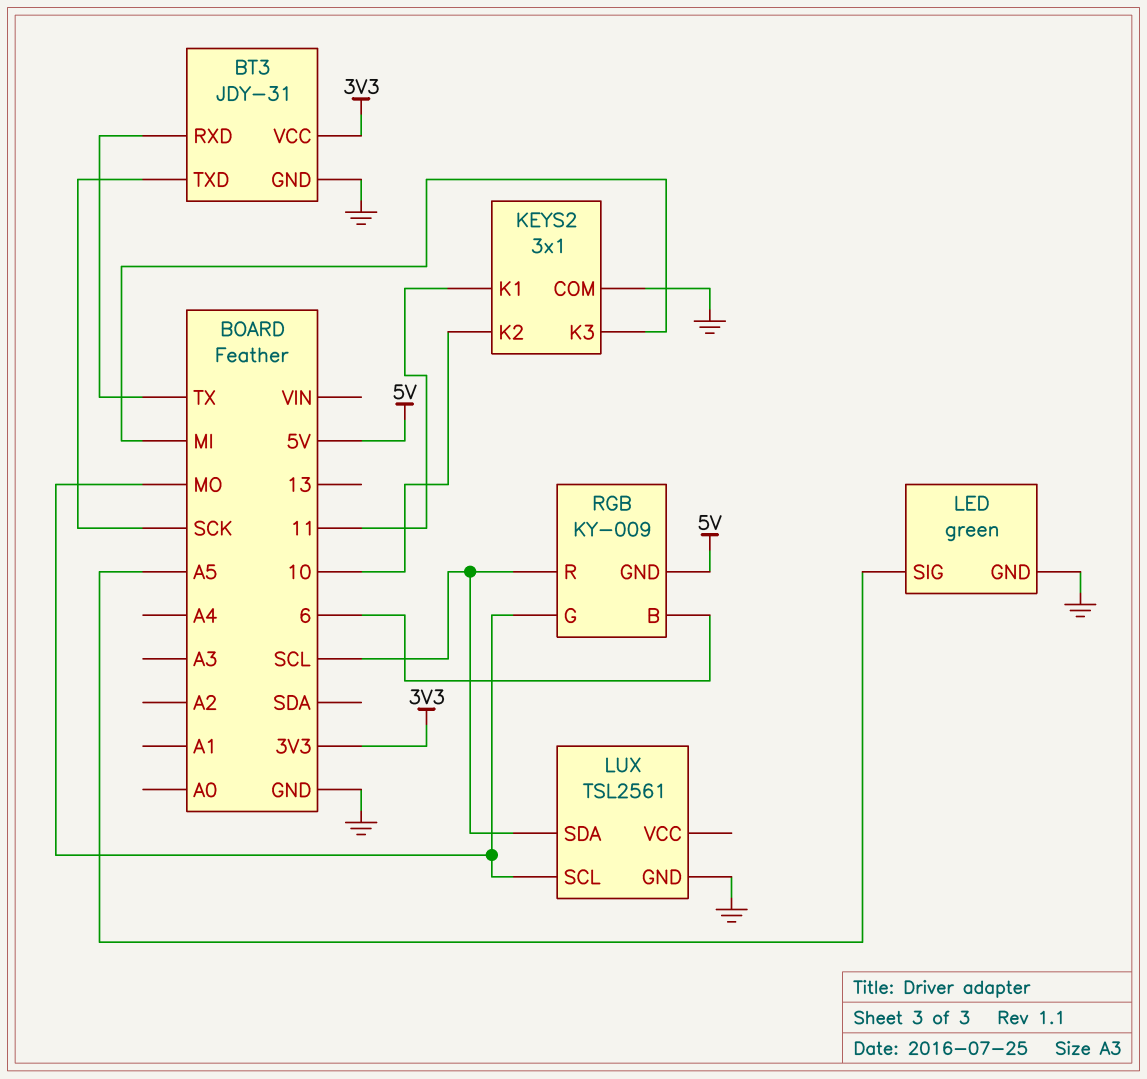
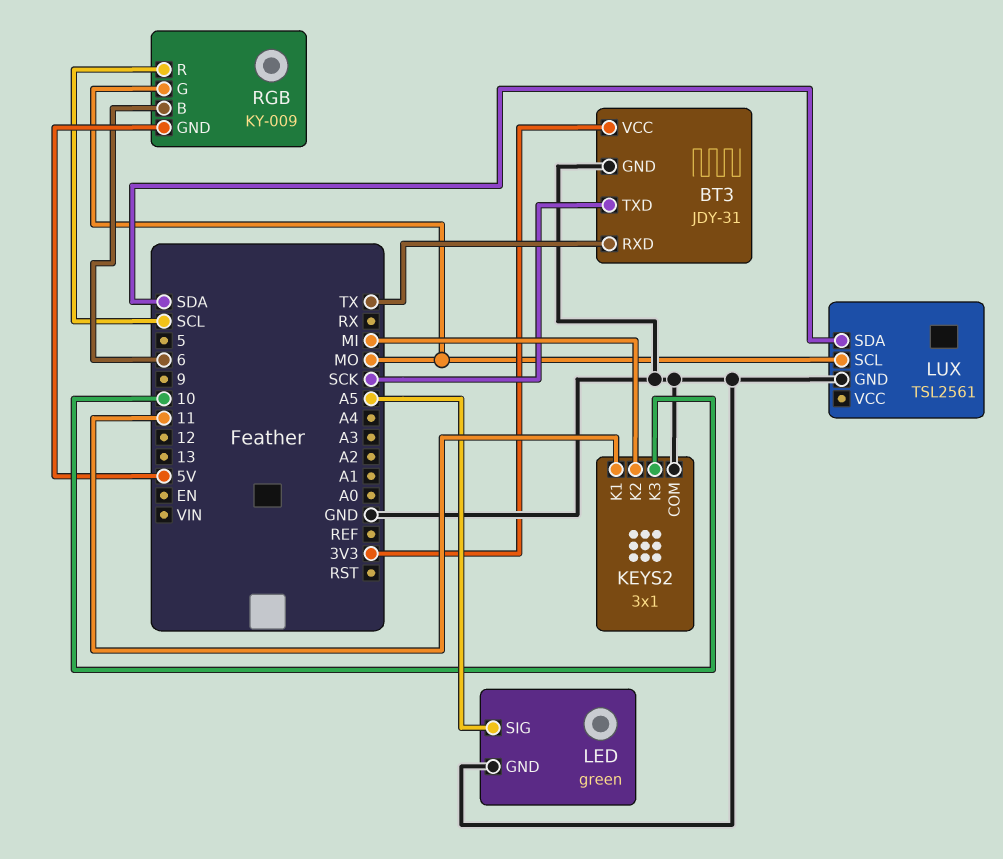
KEYS2 pin K2: 10 -> MI
KEYS2 pin K3: MI -> 10
LUX pin SDA: SCL -> SDA

